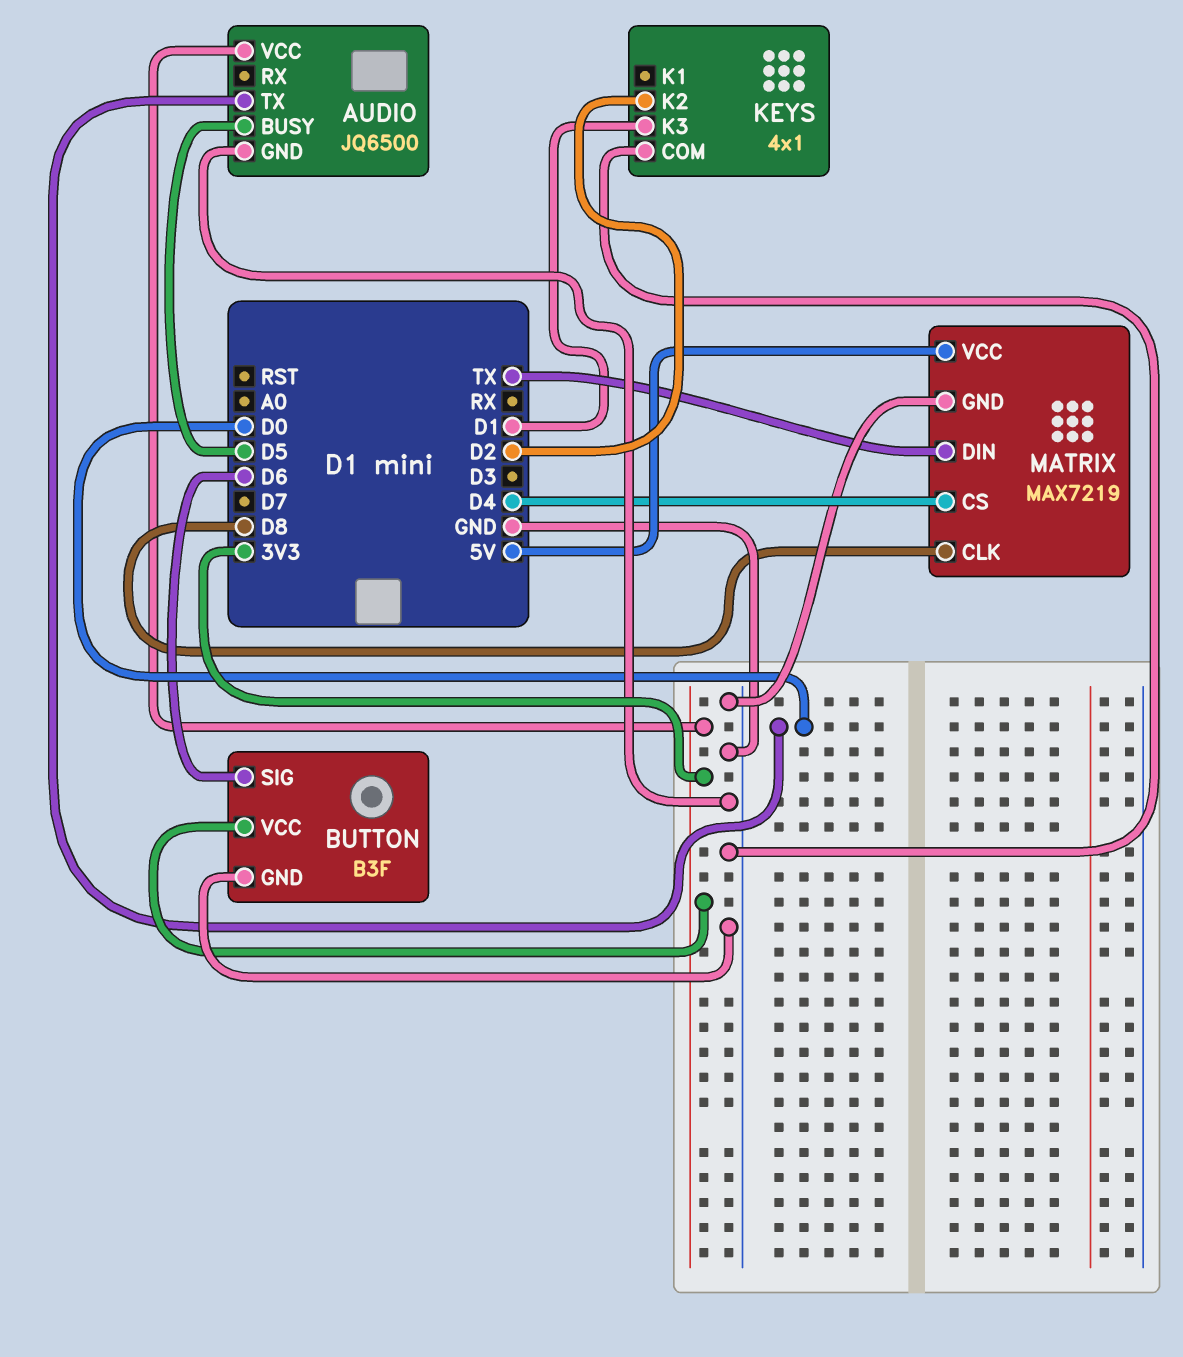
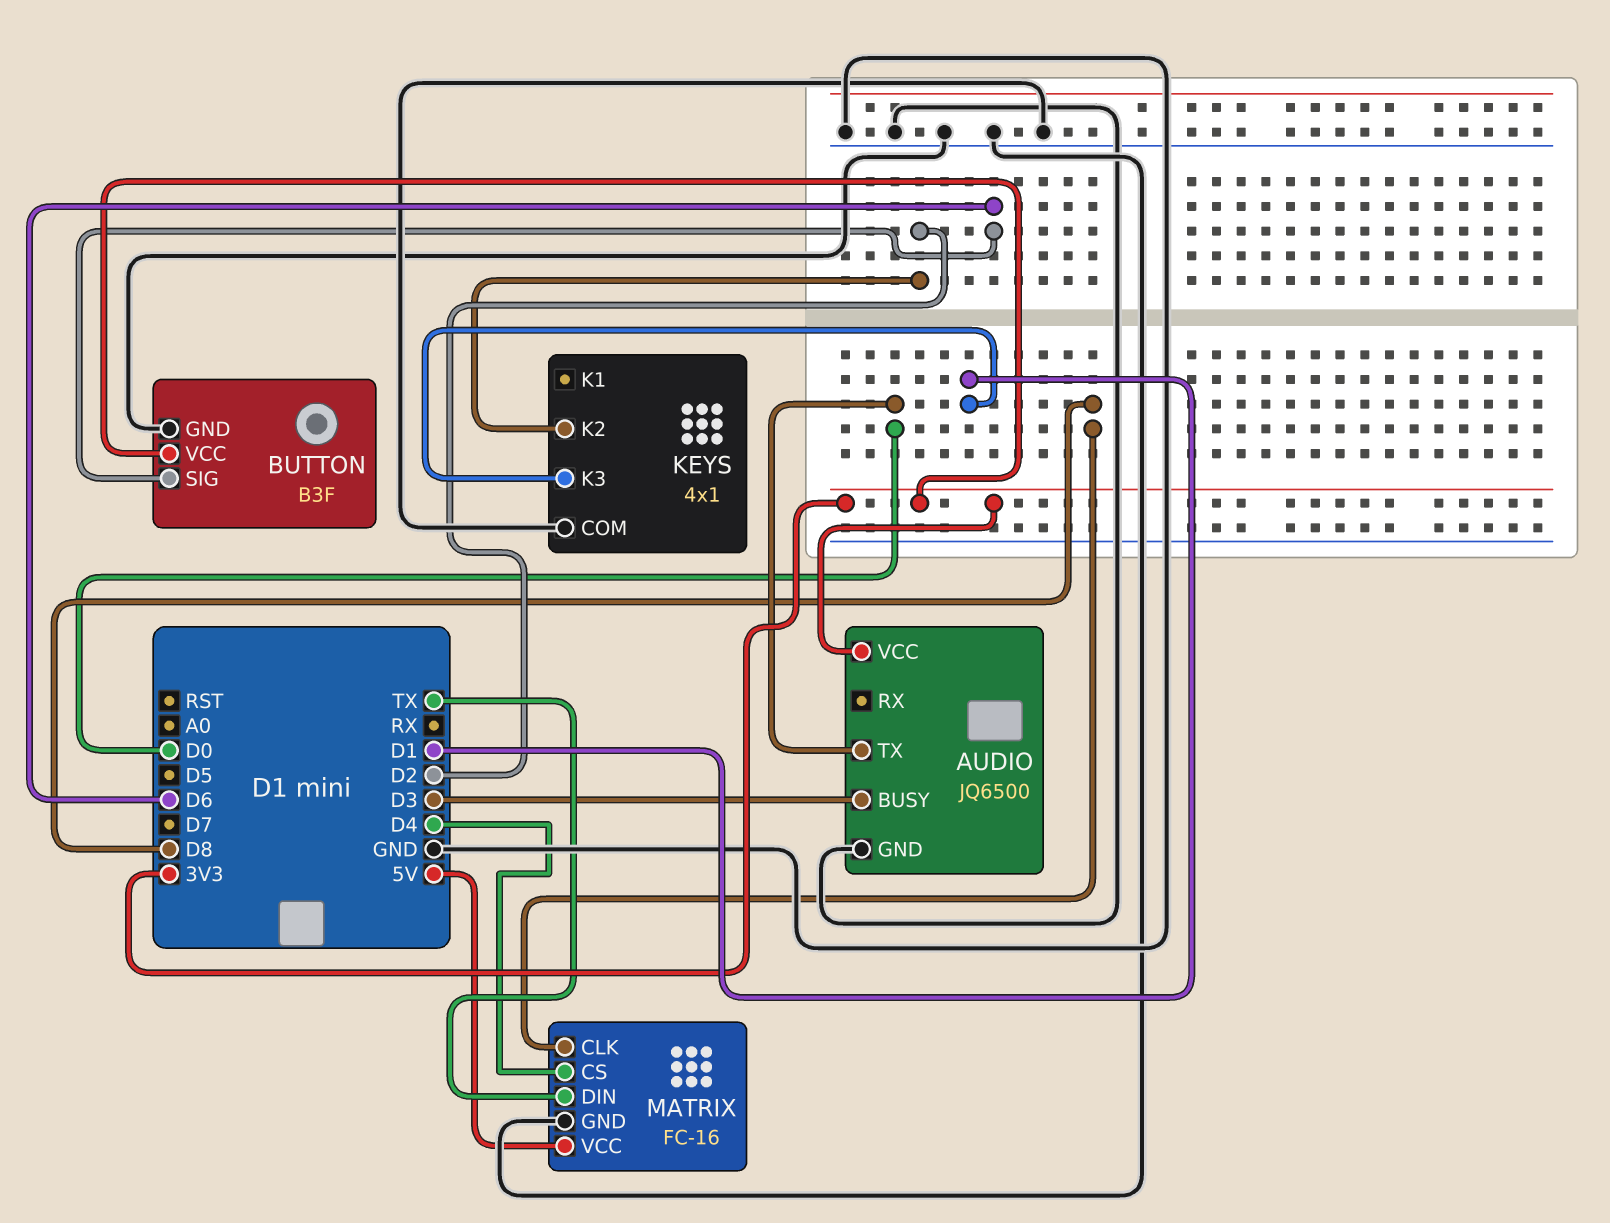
AUDIO pin BUSY: D5 -> D3
MATRIX: MAX7219 -> FC-16

